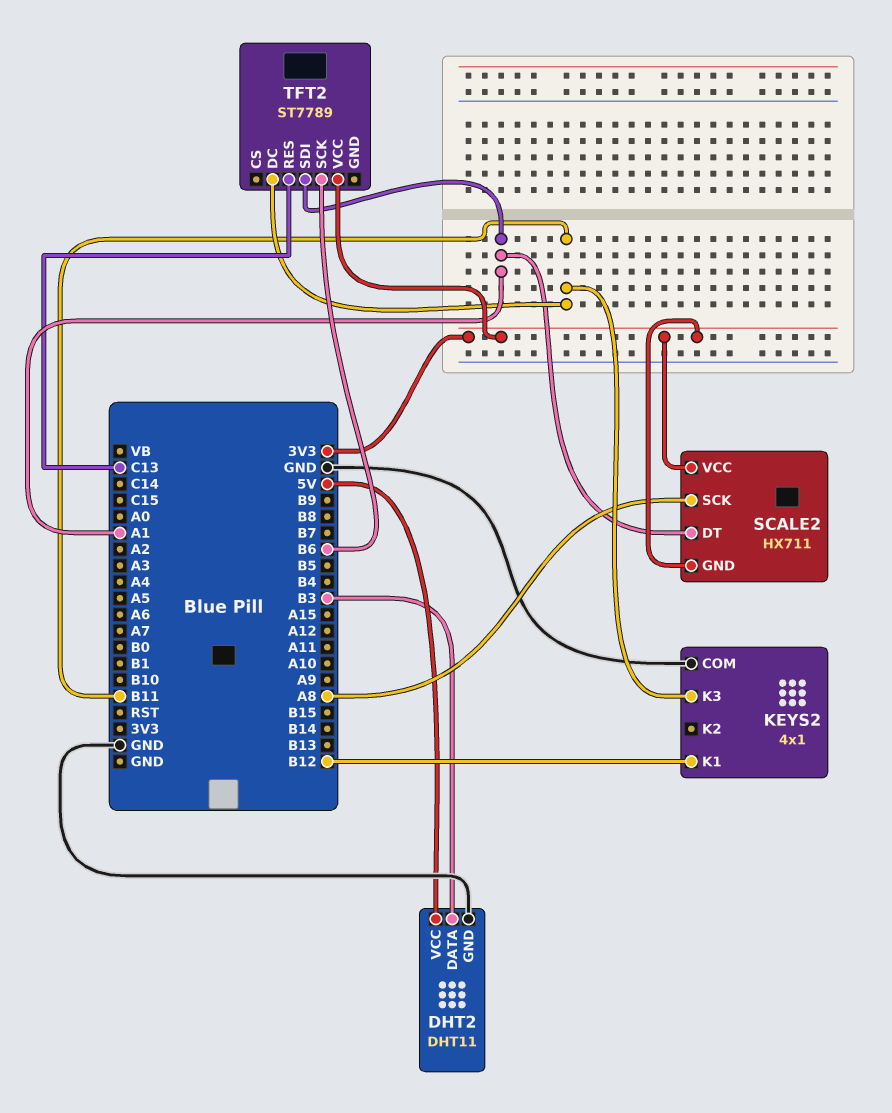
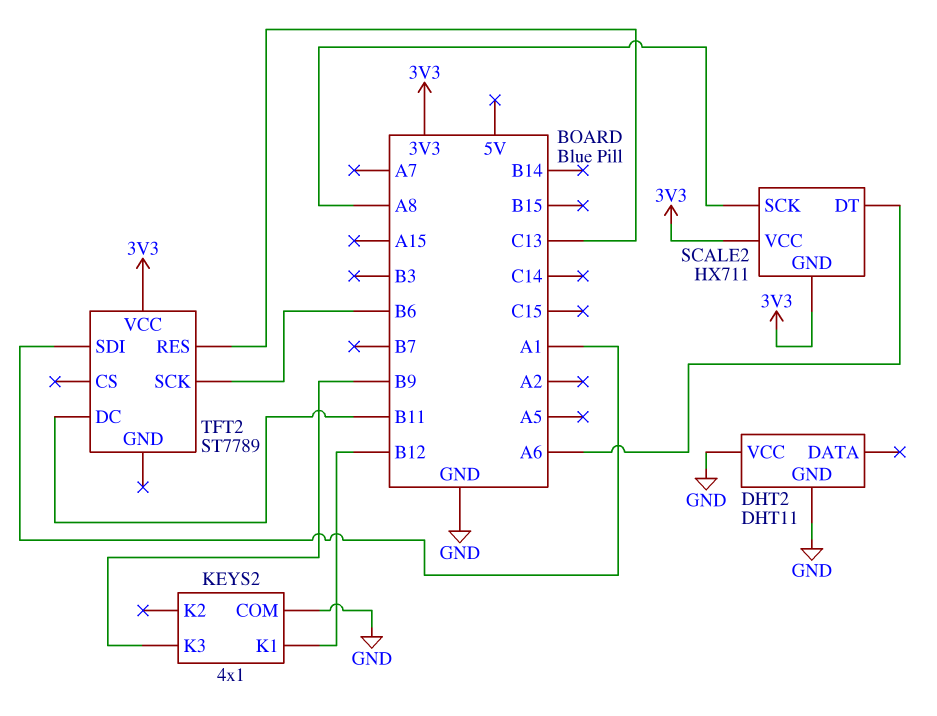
DHT2 pin DATA: B3 -> none
DHT2 pin VCC: 5V -> GND
KEYS2 pin K3: B11 -> B9
SCALE2 pin DT: A1 -> A6

